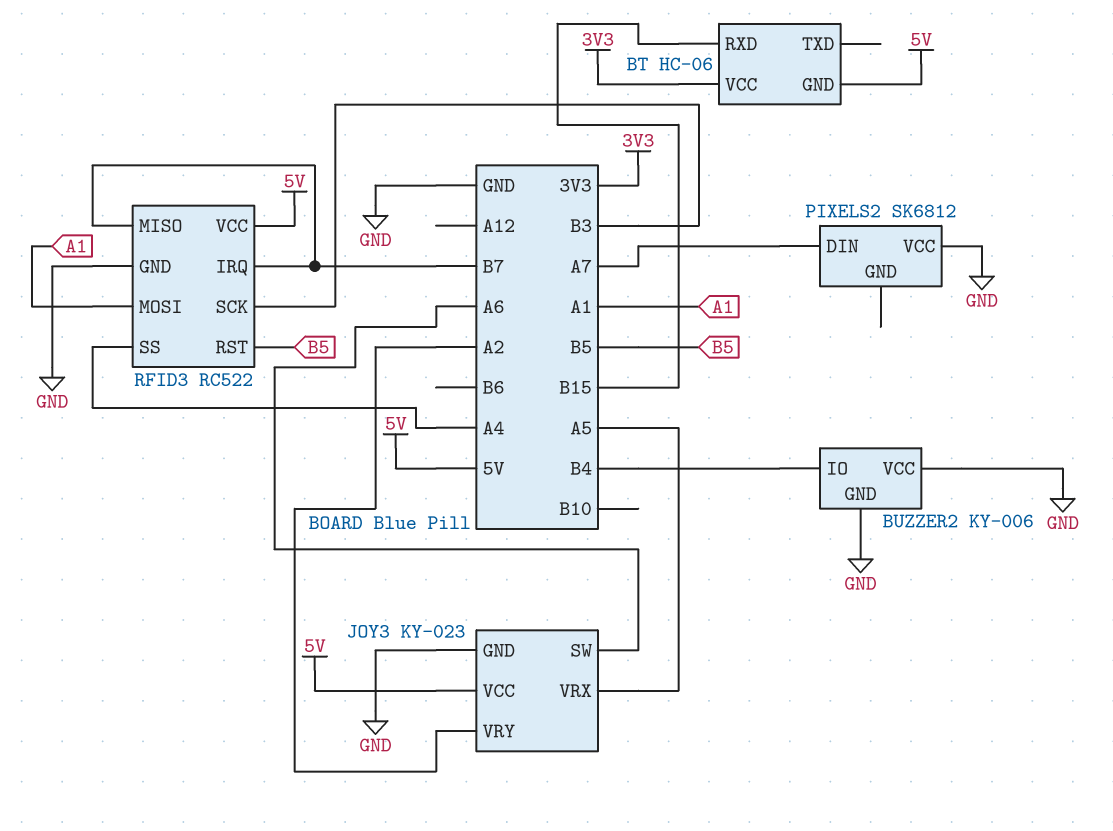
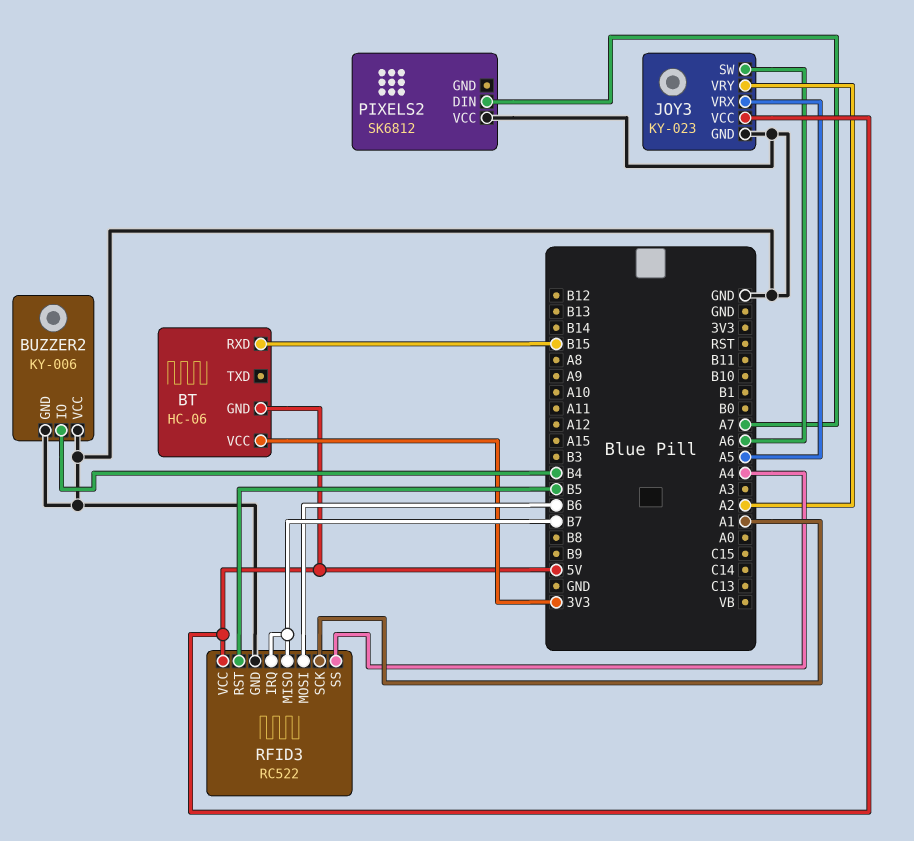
RFID3 pin MOSI: A1 -> B6
RFID3 pin SCK: B3 -> A1

